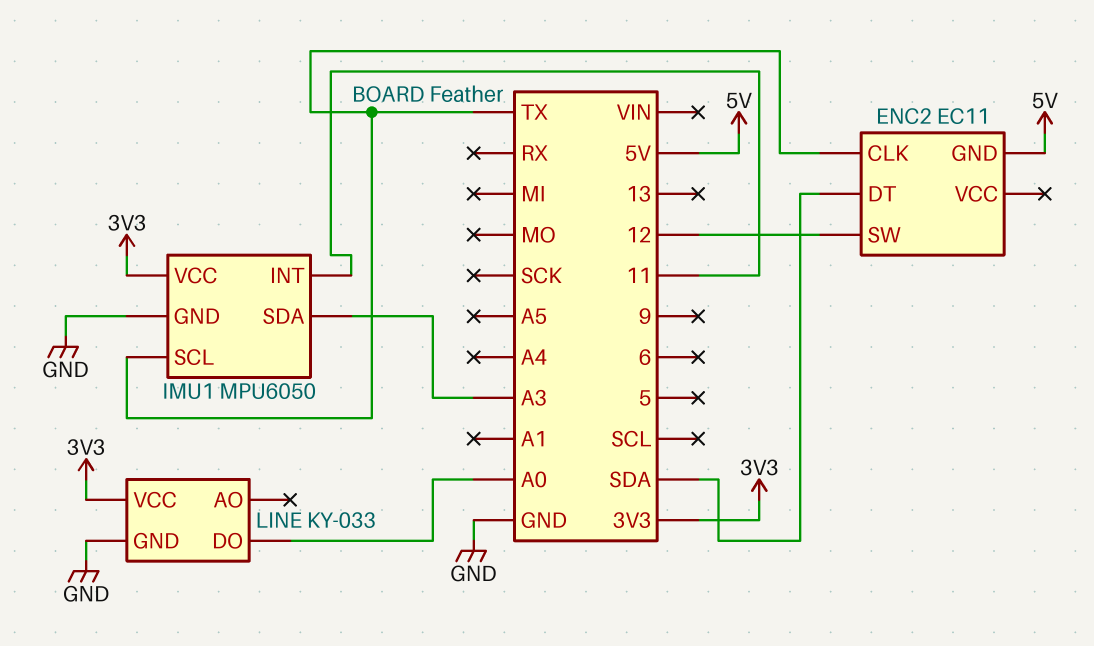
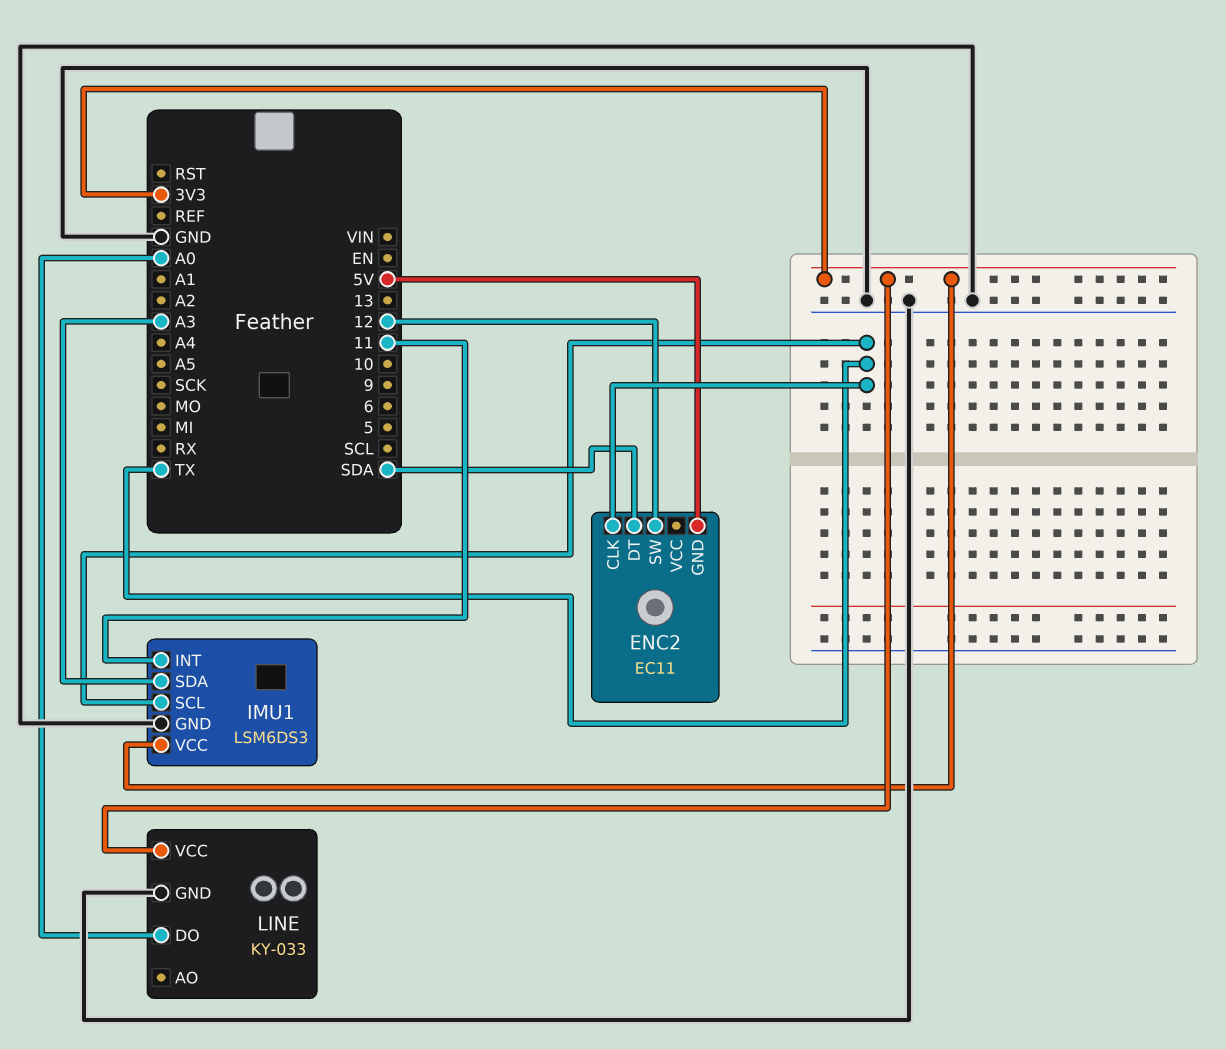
IMU1: MPU6050 -> LSM6DS3

